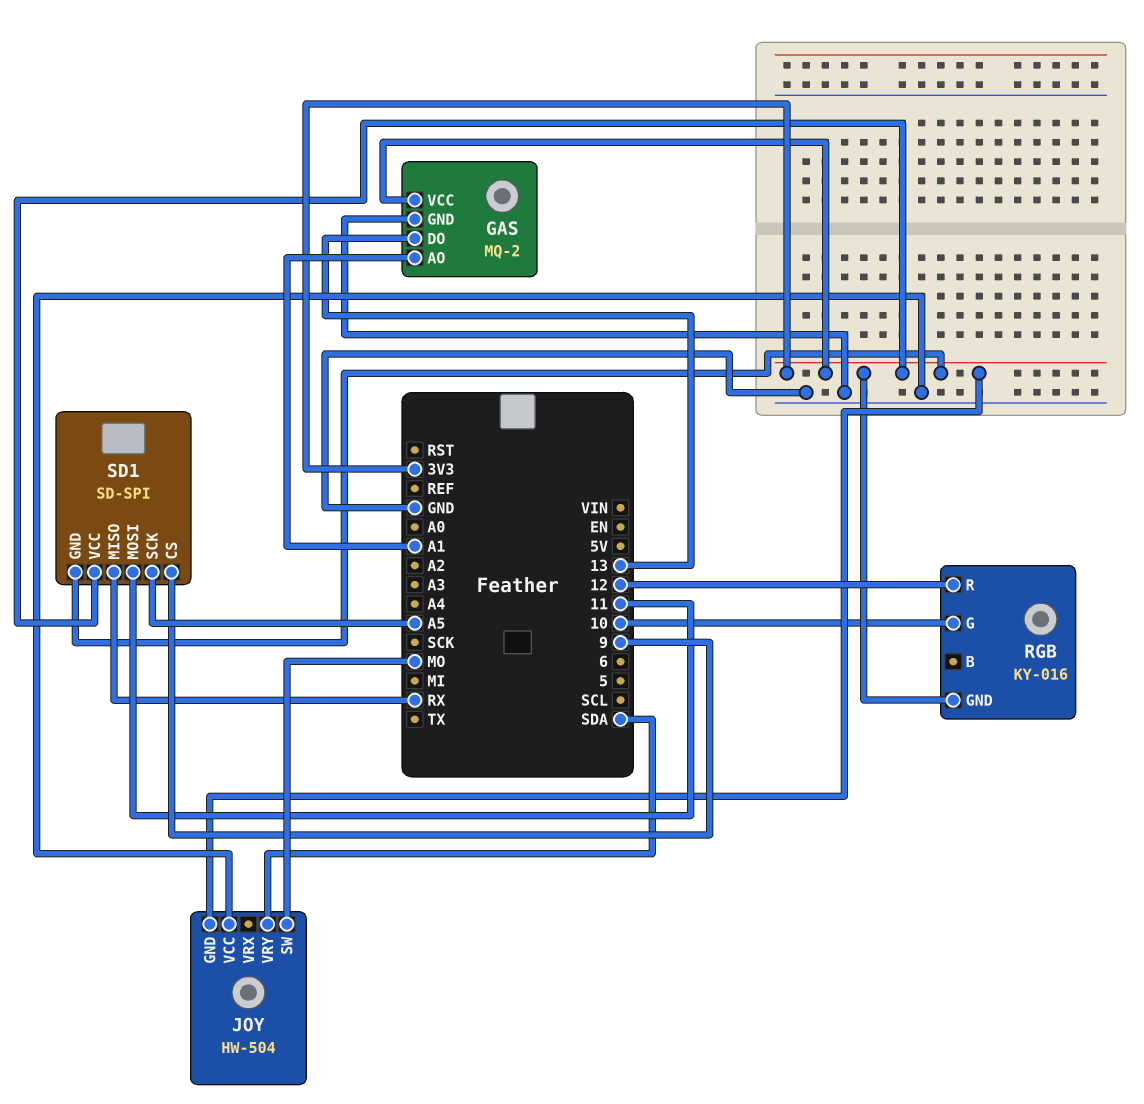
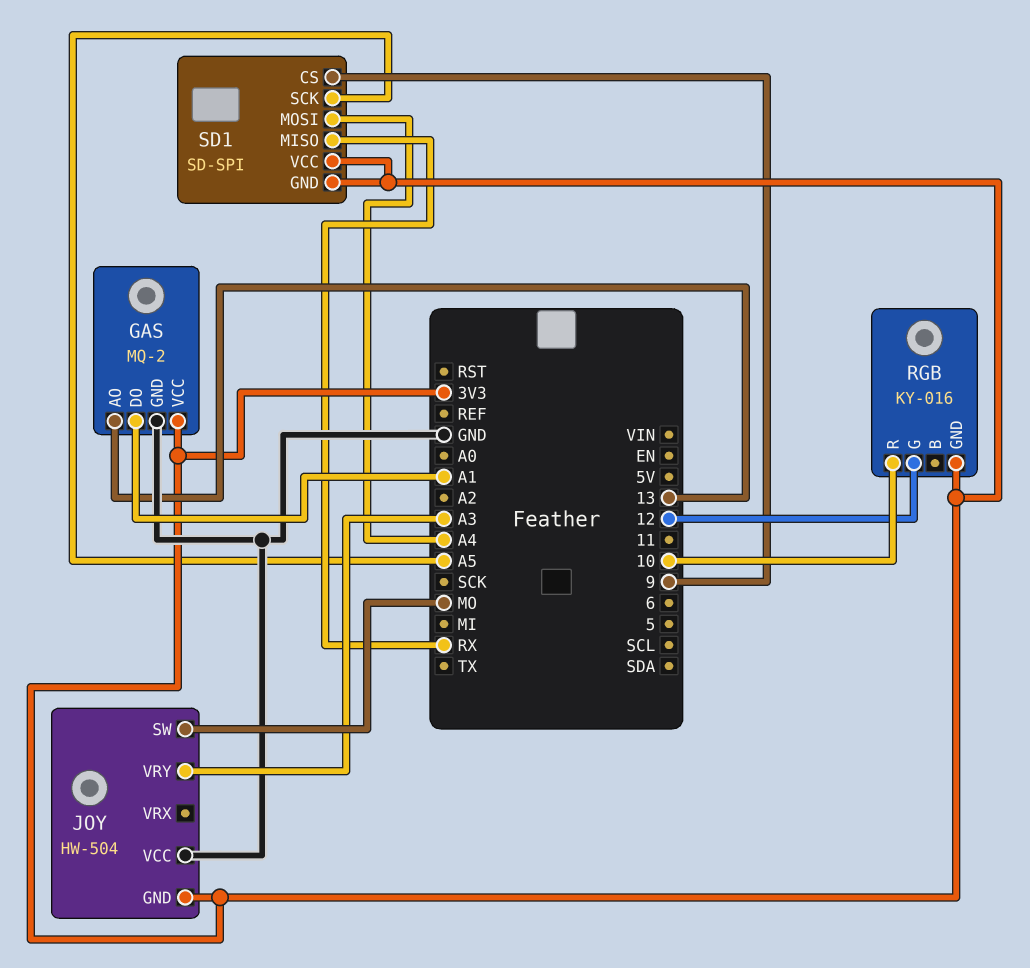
GAS pin AO: A1 -> 13
GAS pin DO: 13 -> A1
JOY pin VRY: SDA -> A3
RGB pin G: 10 -> 12
RGB pin R: 12 -> 10
SD1 pin MOSI: 11 -> A4

